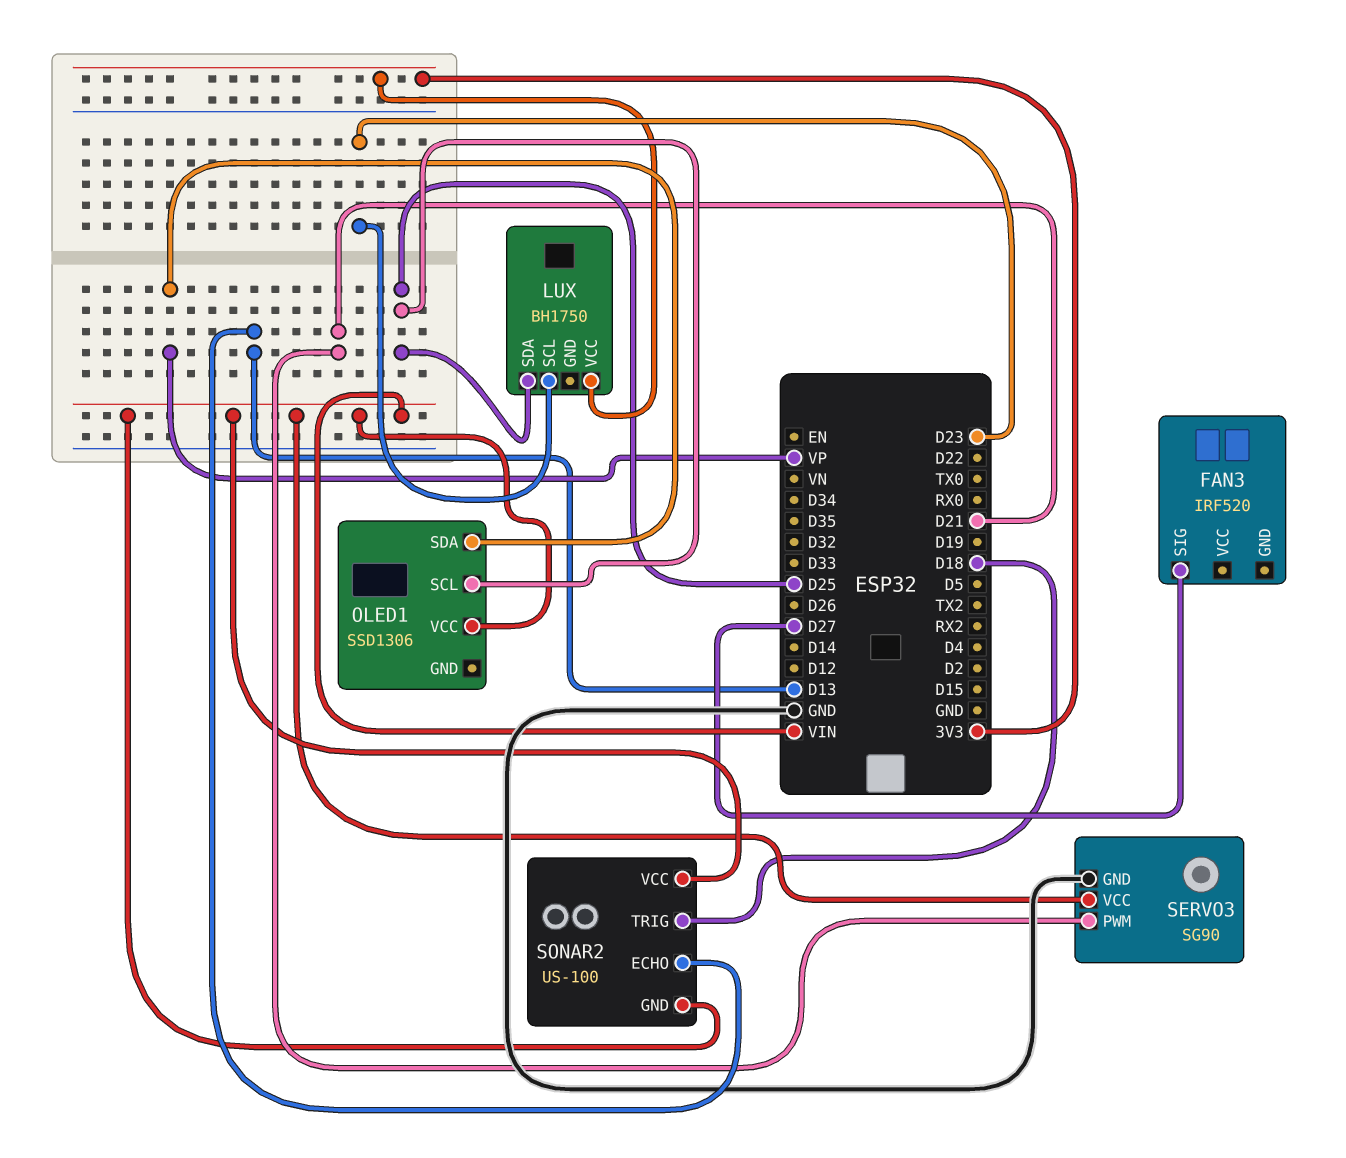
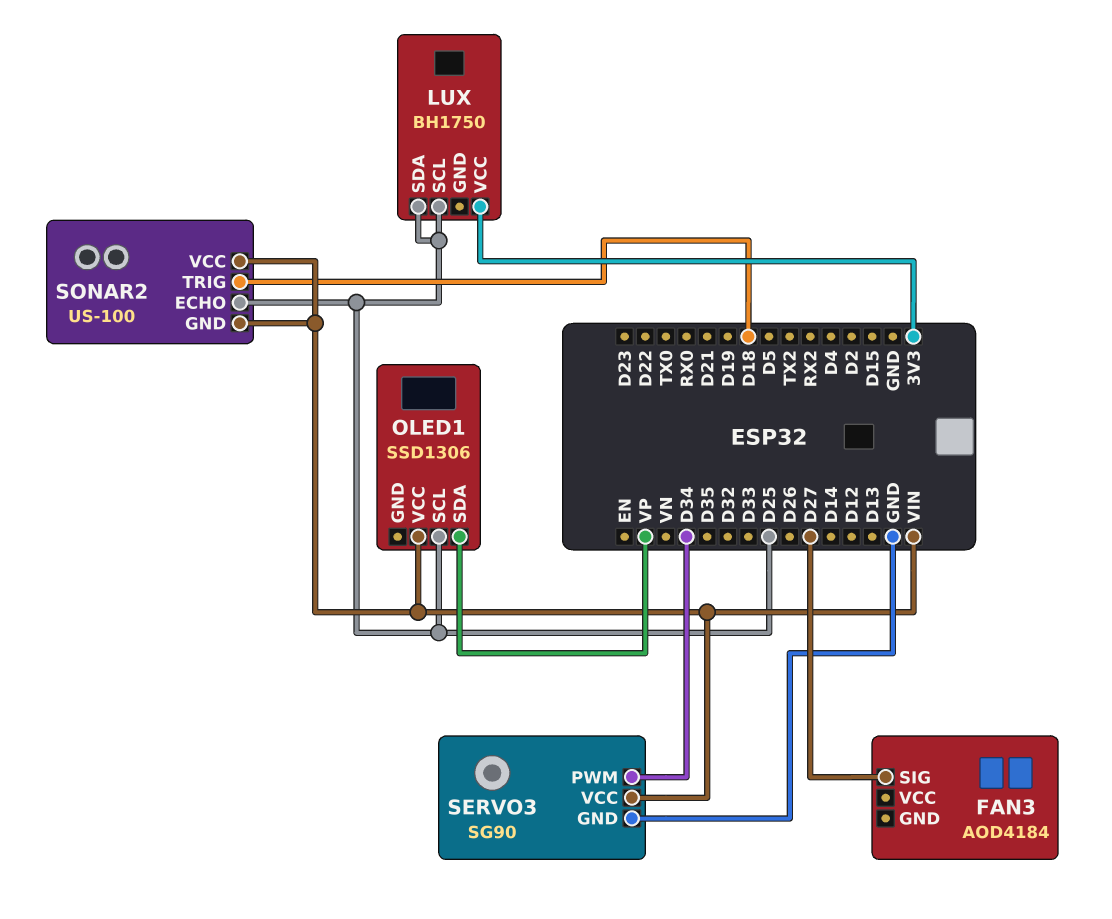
FAN3: IRF520 -> AOD4184
LUX pin SCL: D23 -> D25
SERVO3 pin PWM: D21 -> D34
SONAR2 pin ECHO: D13 -> D25

